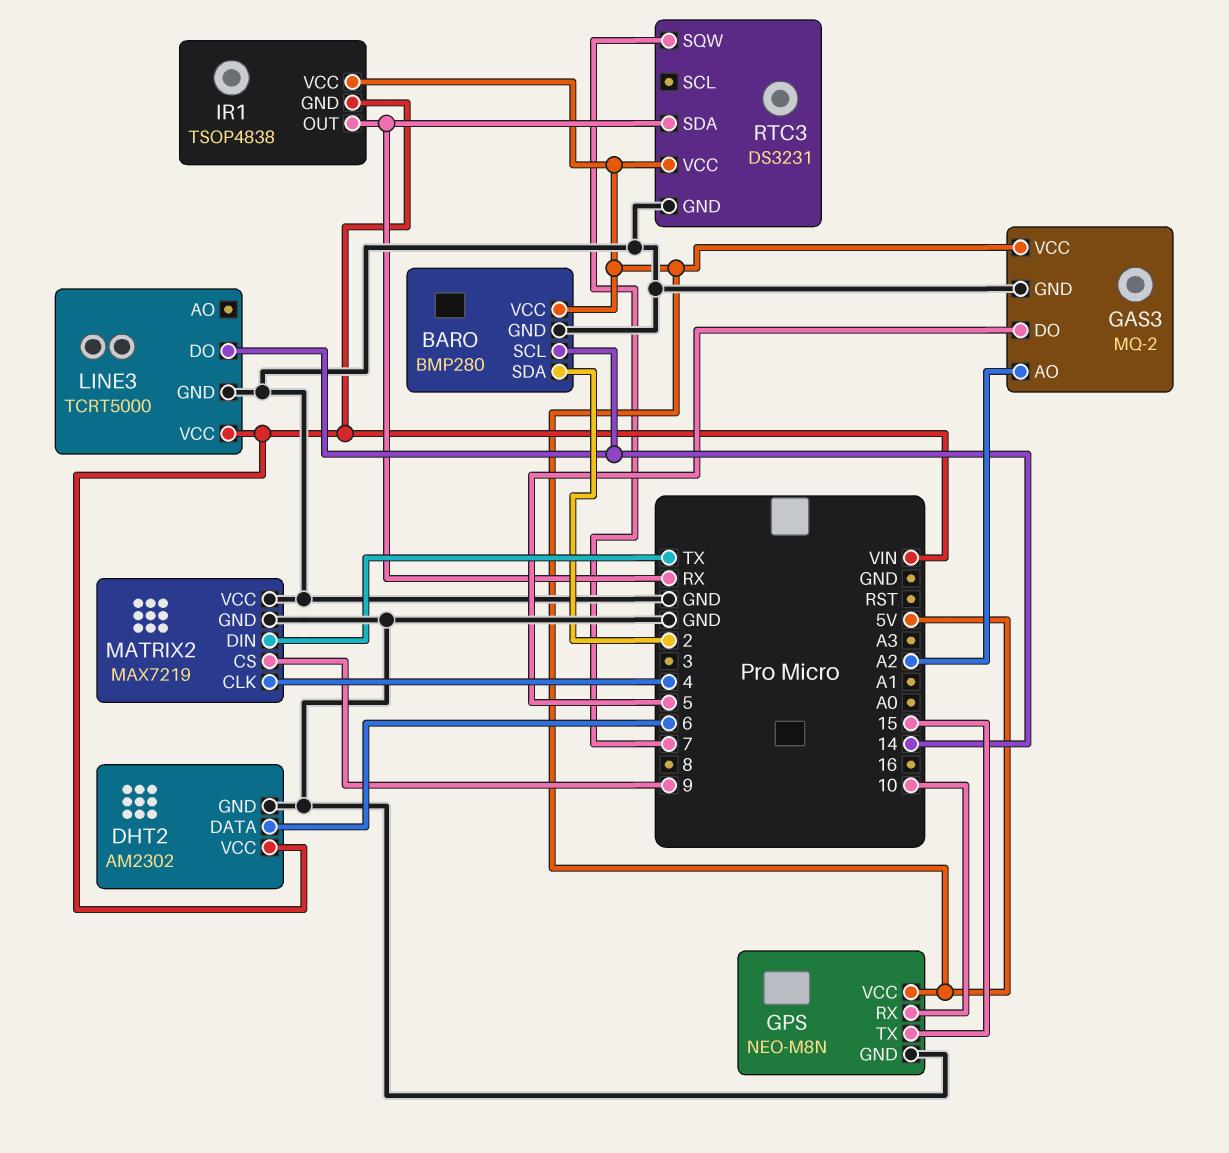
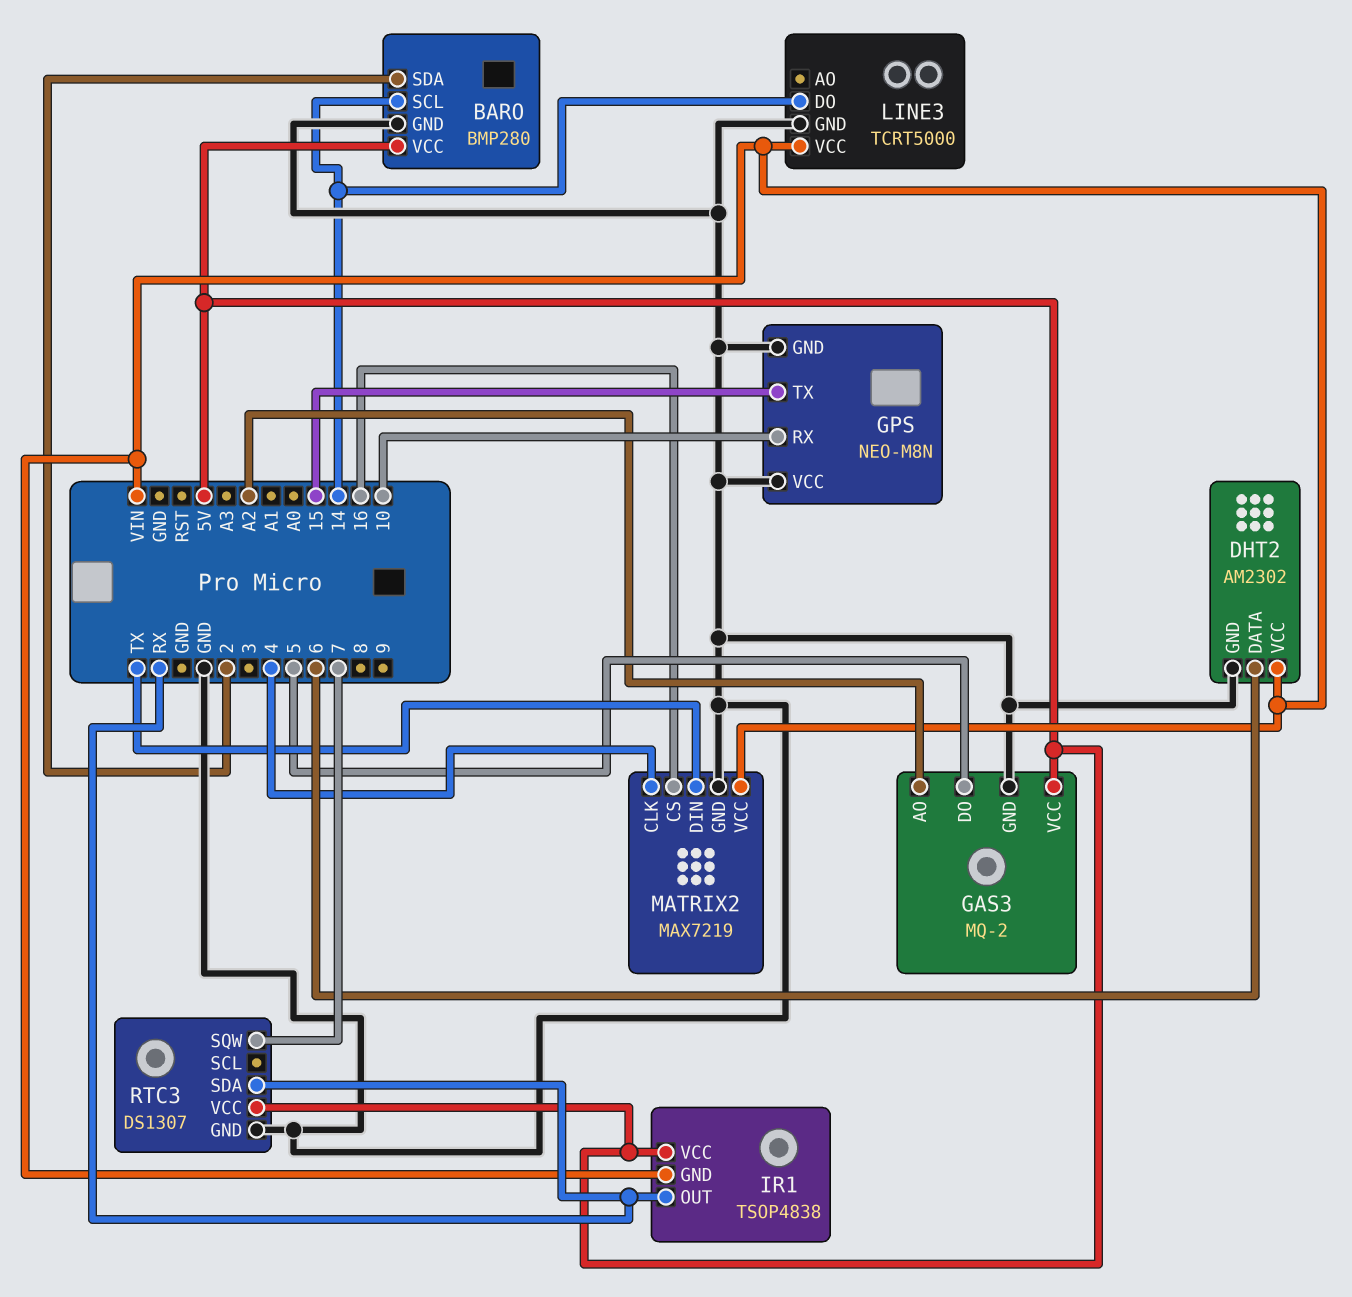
GPS pin VCC: 5V -> GND
MATRIX2 pin CS: 9 -> 16
MATRIX2 pin VCC: GND -> VIN
RTC3: DS3231 -> DS1307

